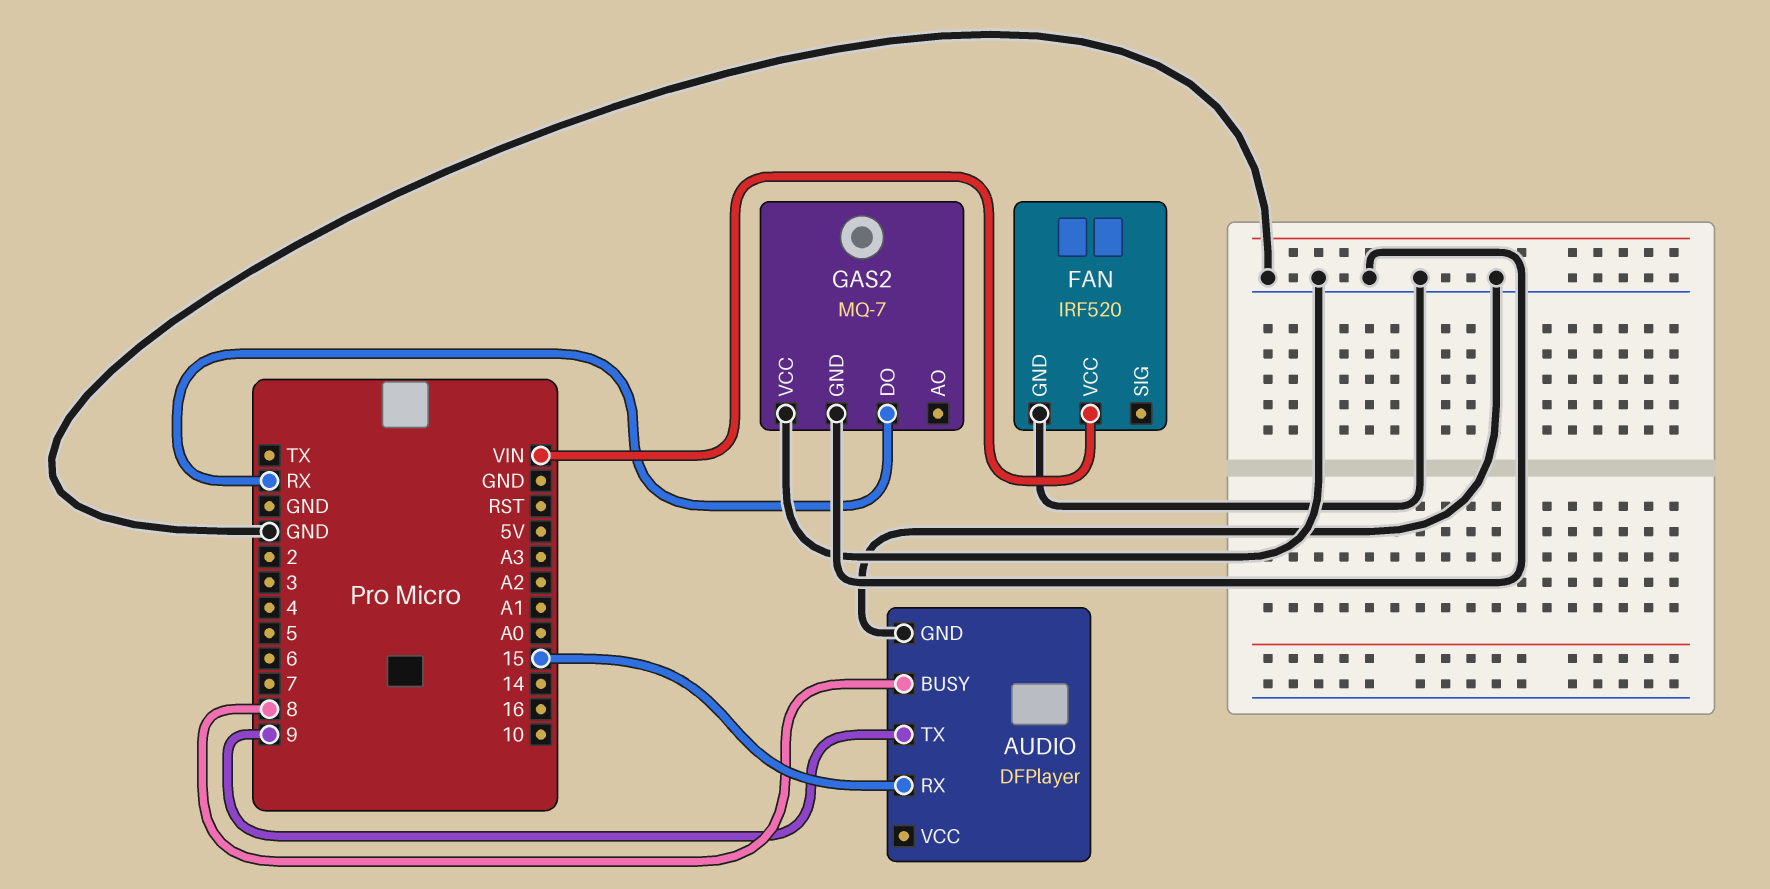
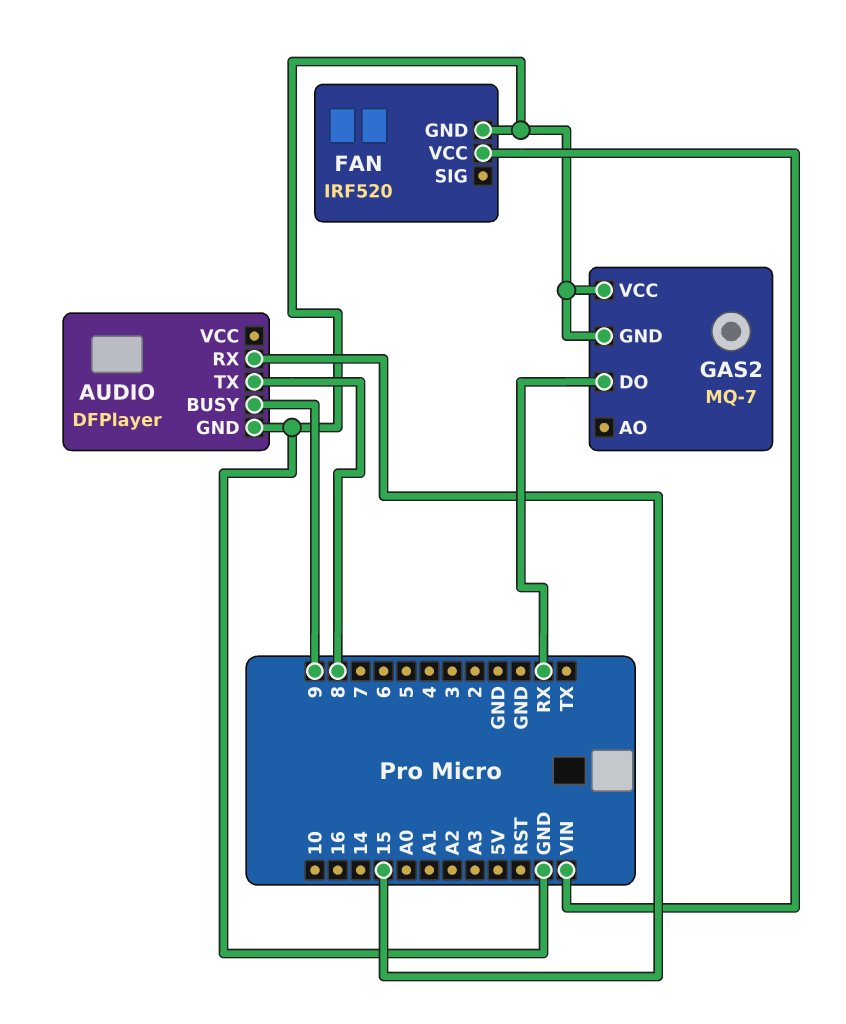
AUDIO pin BUSY: 8 -> 9
AUDIO pin TX: 9 -> 8

